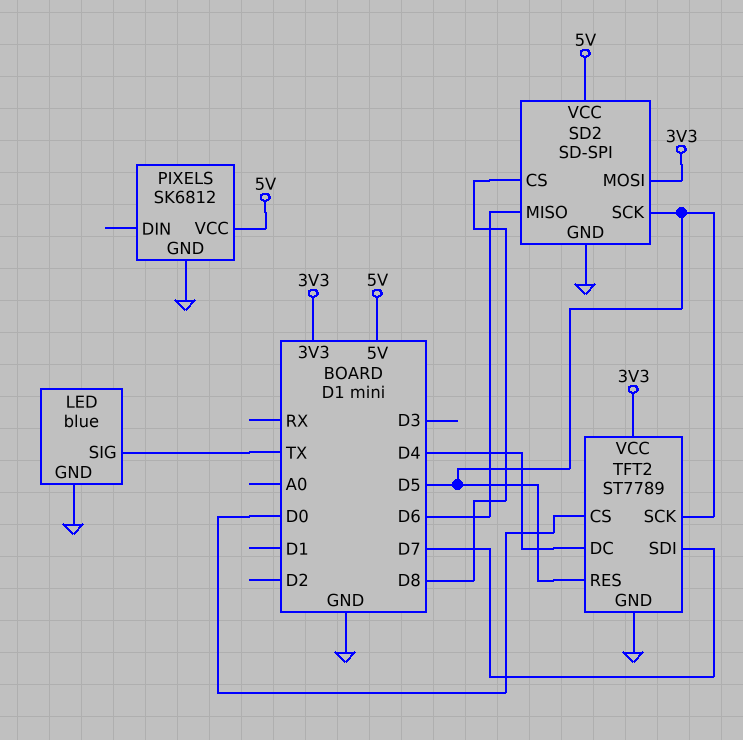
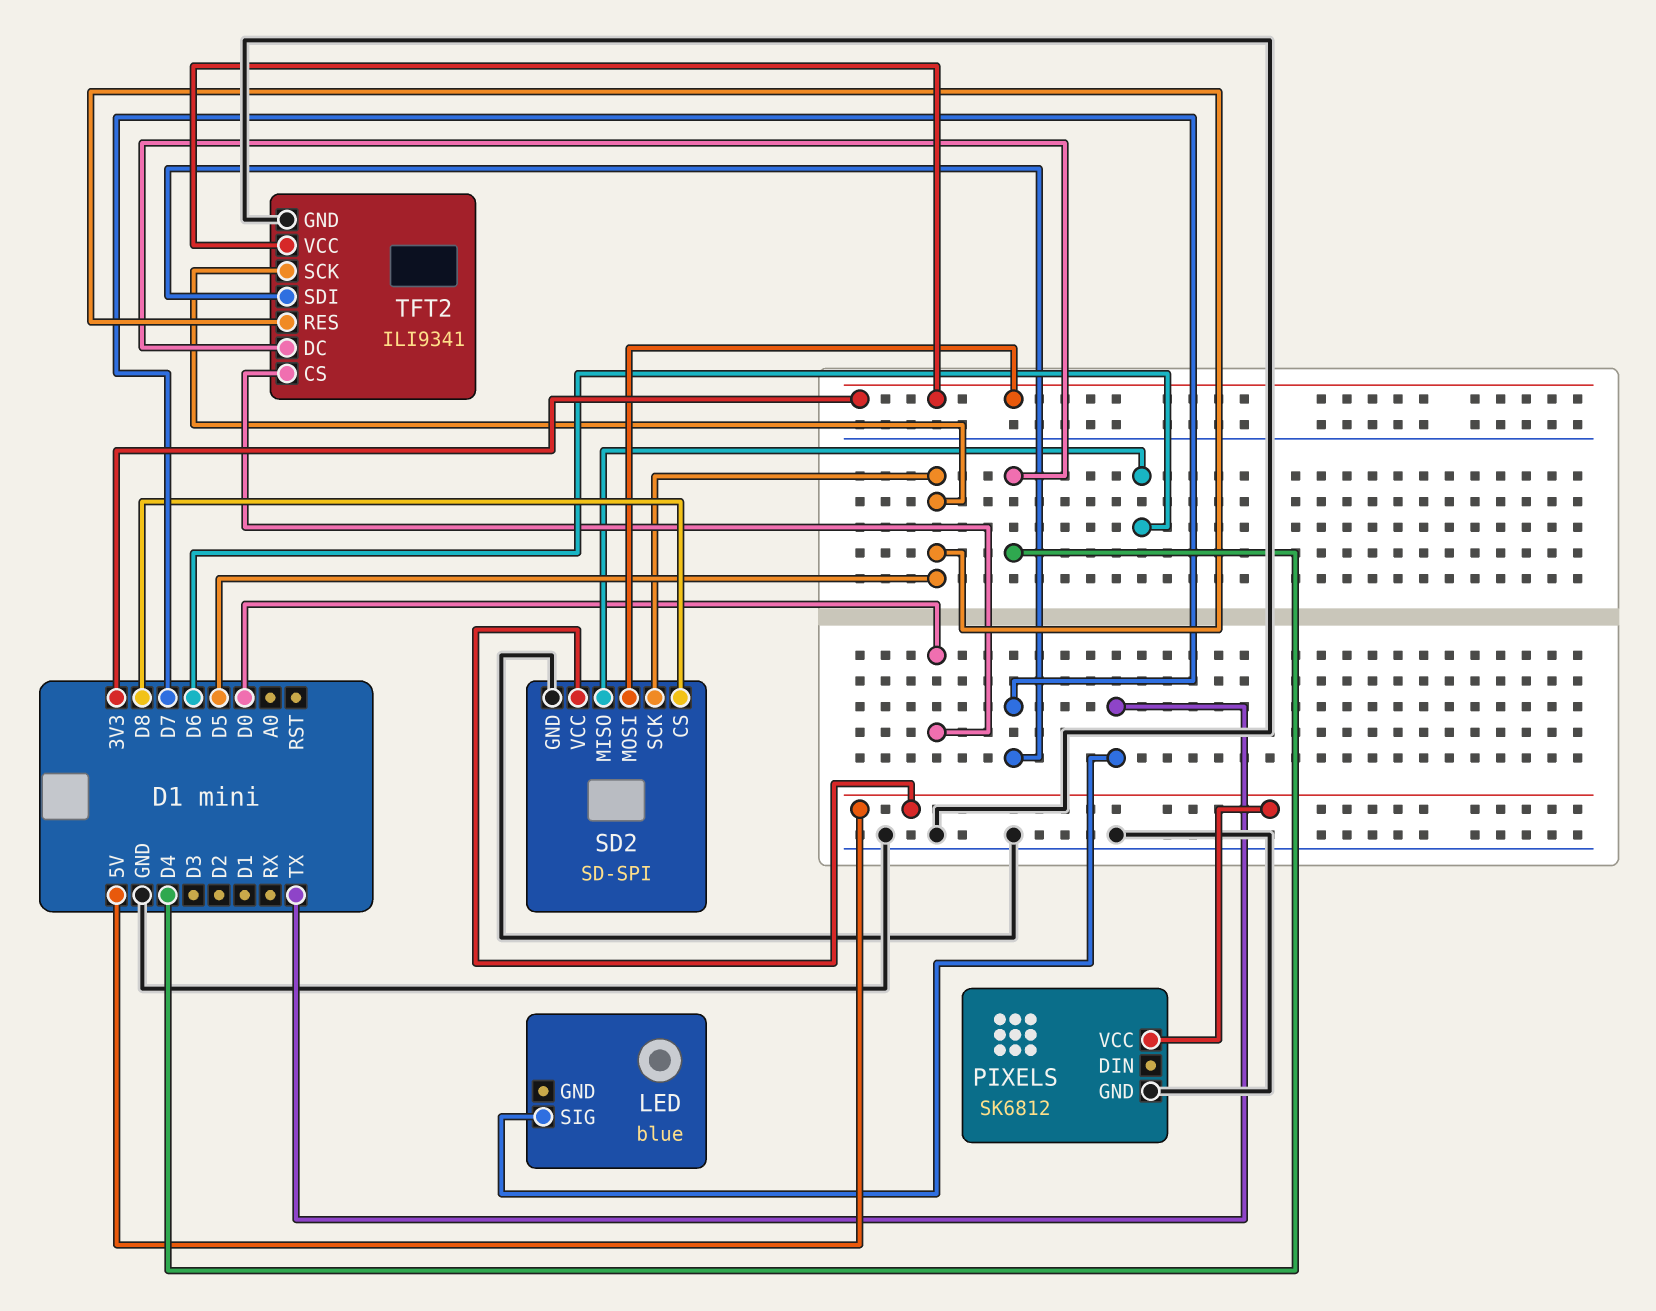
LED pin GND: GND -> none
TFT2: ST7789 -> ILI9341

